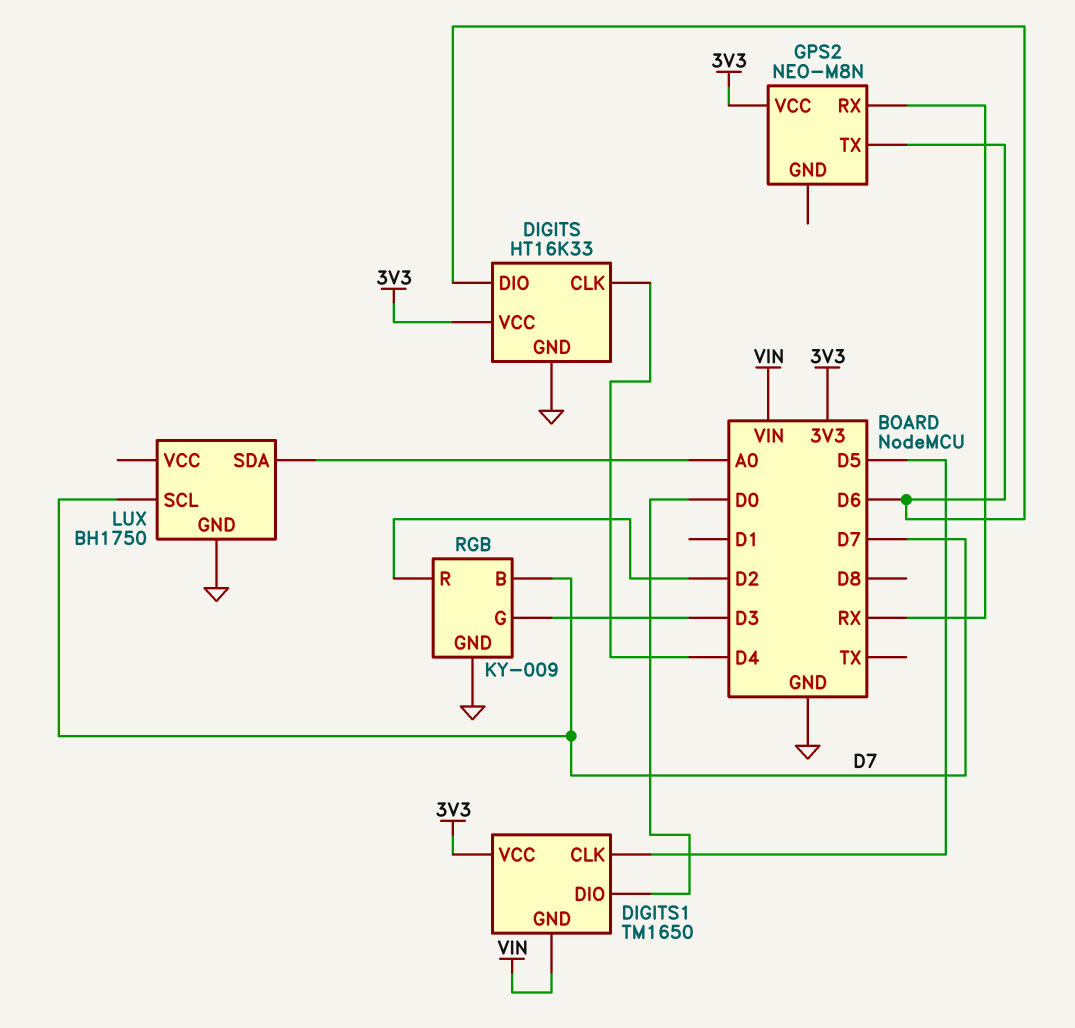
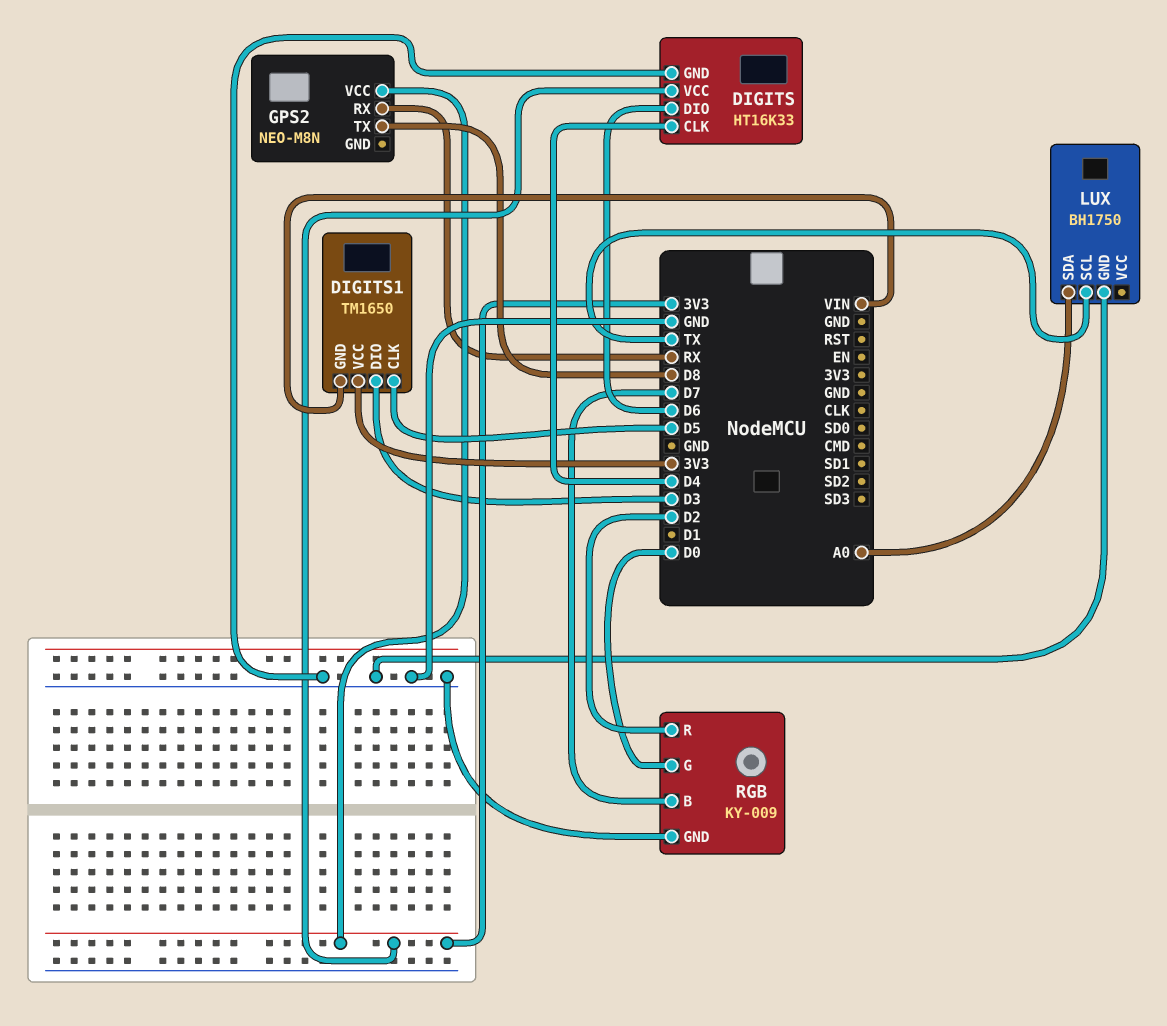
DIGITS1 pin DIO: D0 -> D3
GPS2 pin TX: D6 -> D8
LUX pin SCL: D7 -> TX
RGB pin G: D3 -> D0

